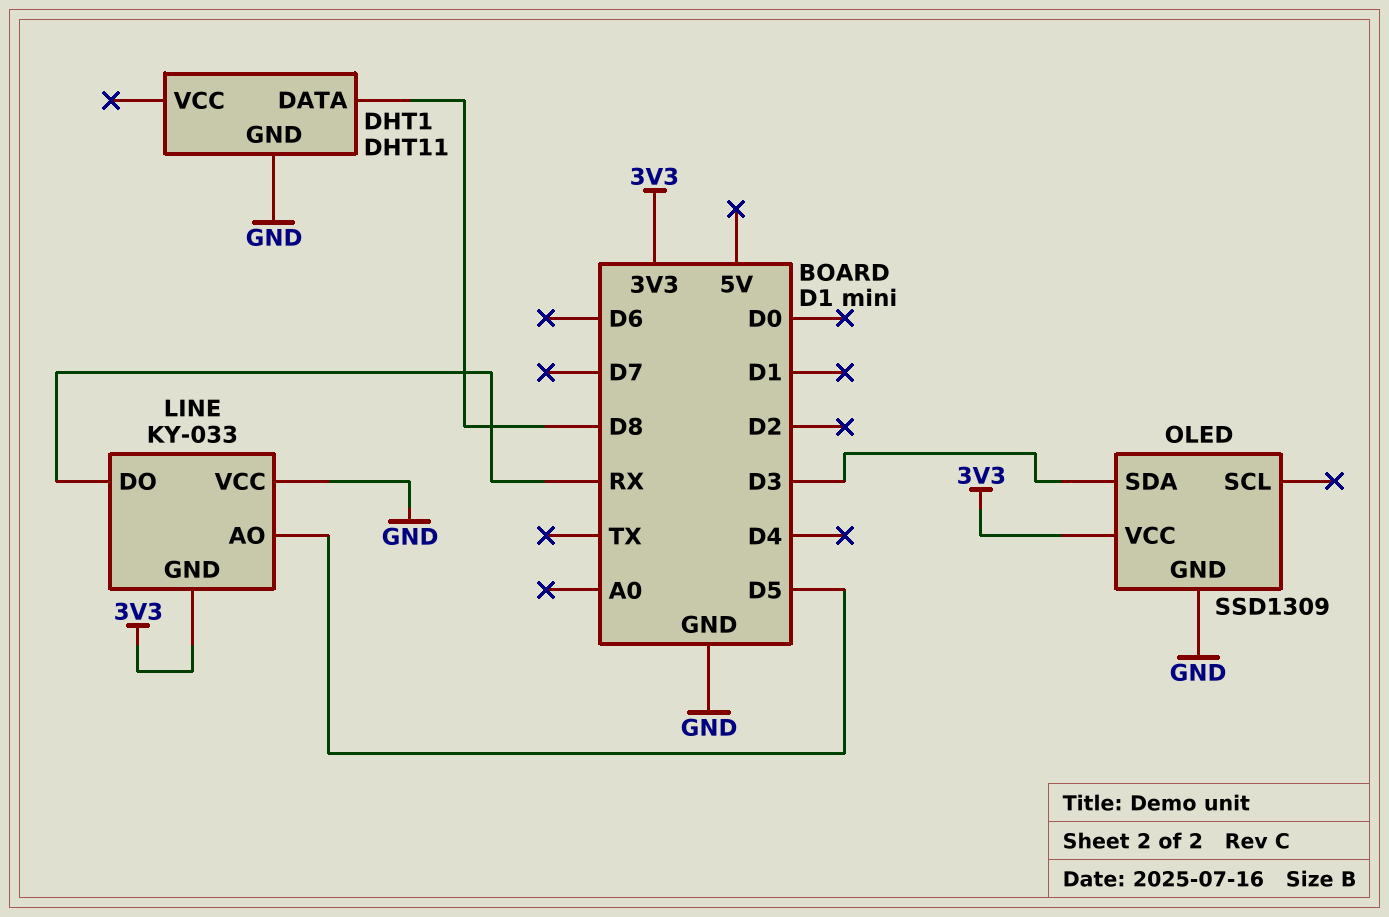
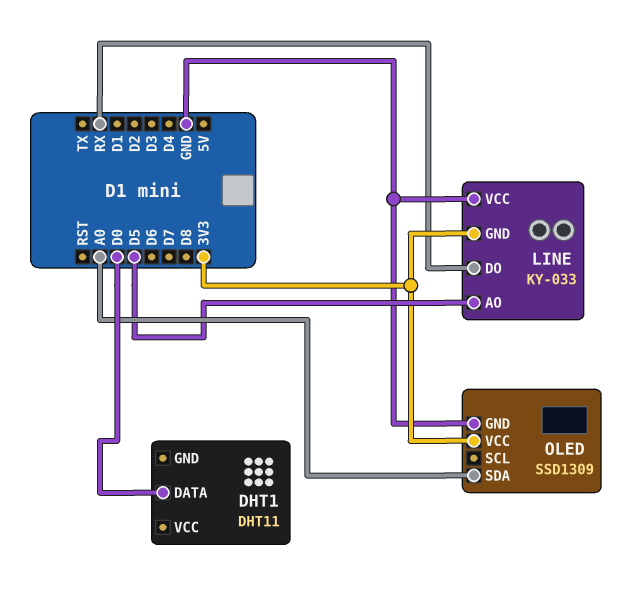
DHT1 pin DATA: D8 -> D0
DHT1 pin GND: GND -> none
OLED pin SDA: D3 -> A0

